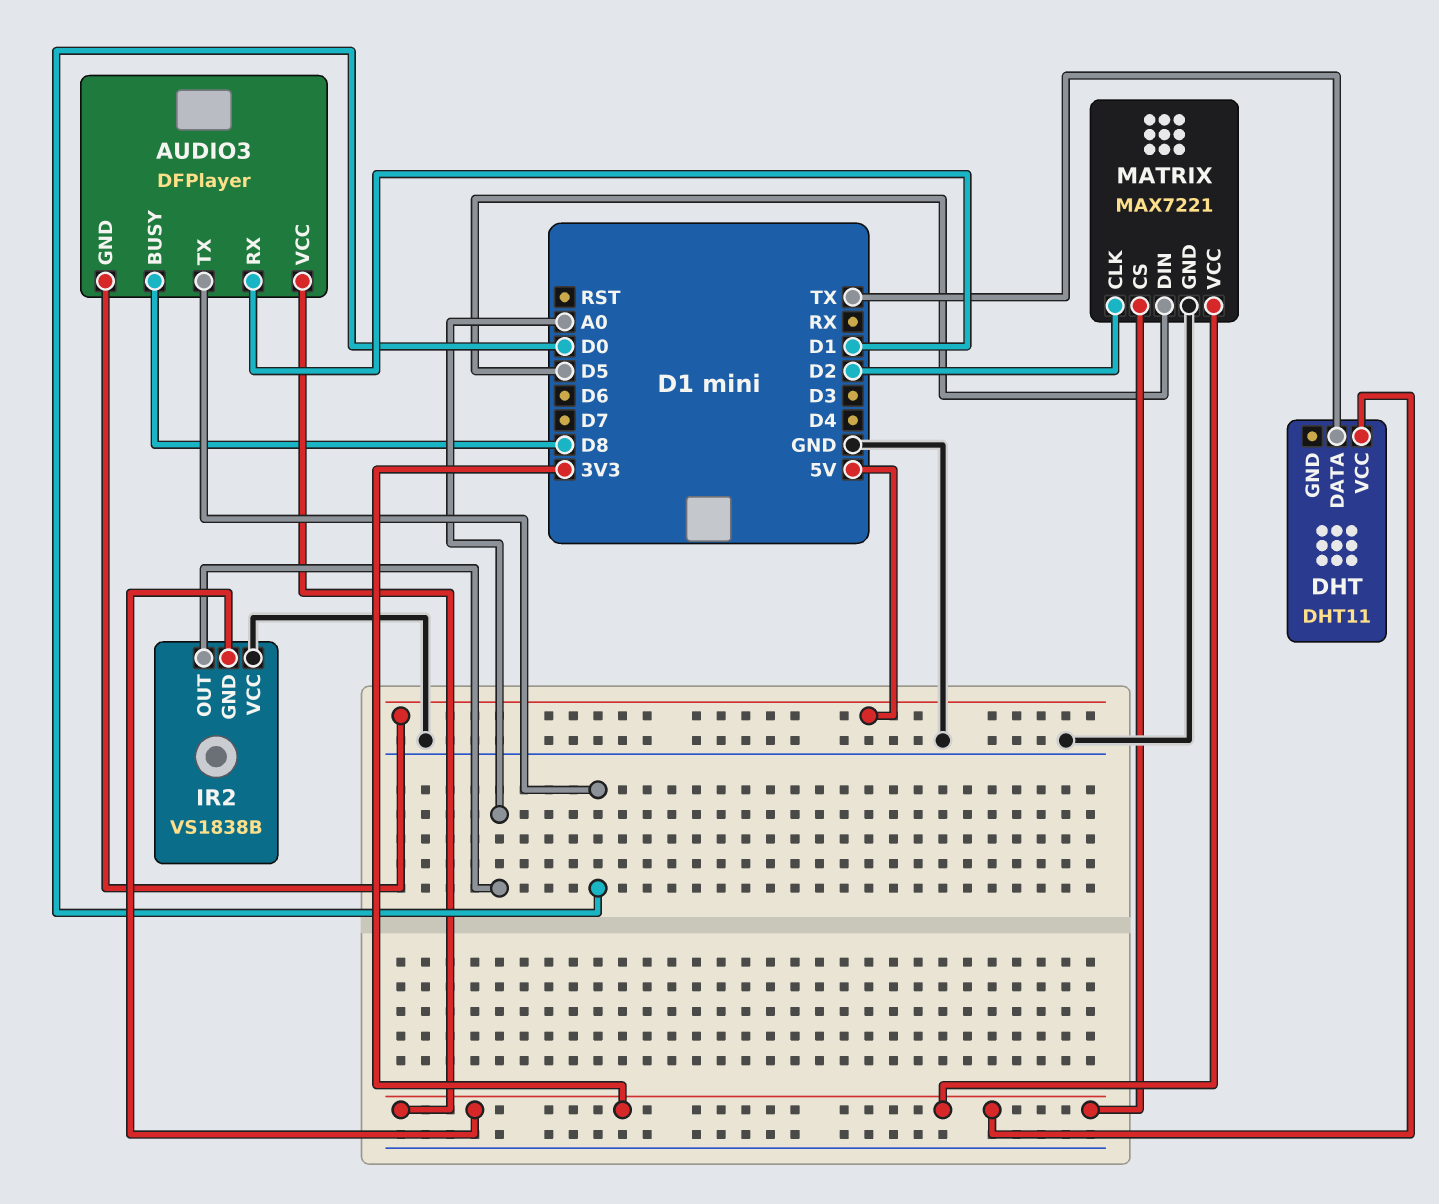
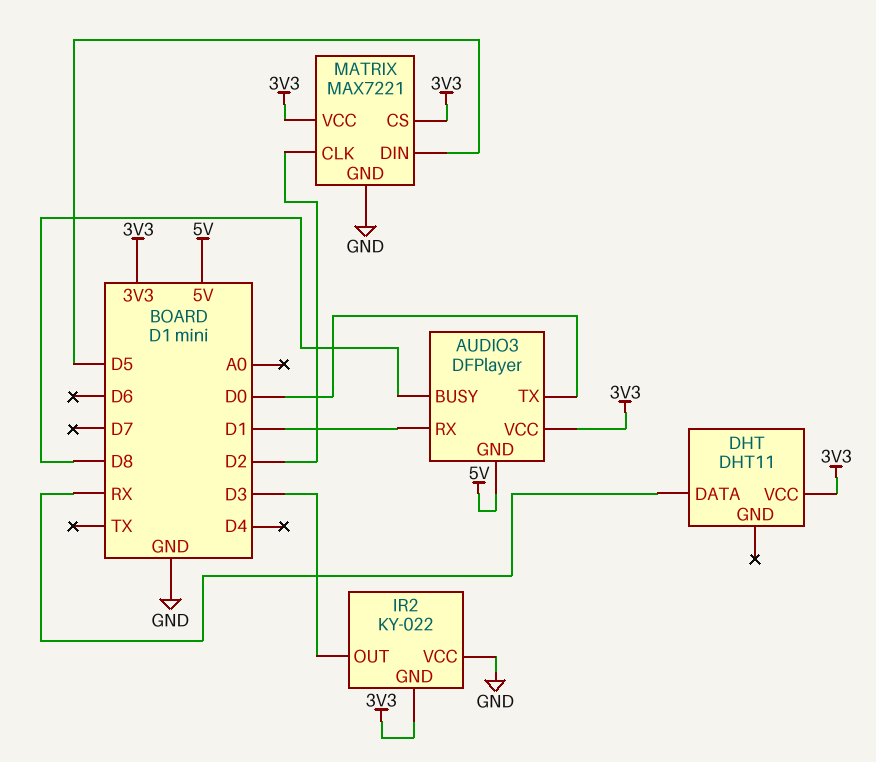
DHT pin DATA: TX -> RX
IR2: VS1838B -> KY-022
IR2 pin OUT: A0 -> D3

